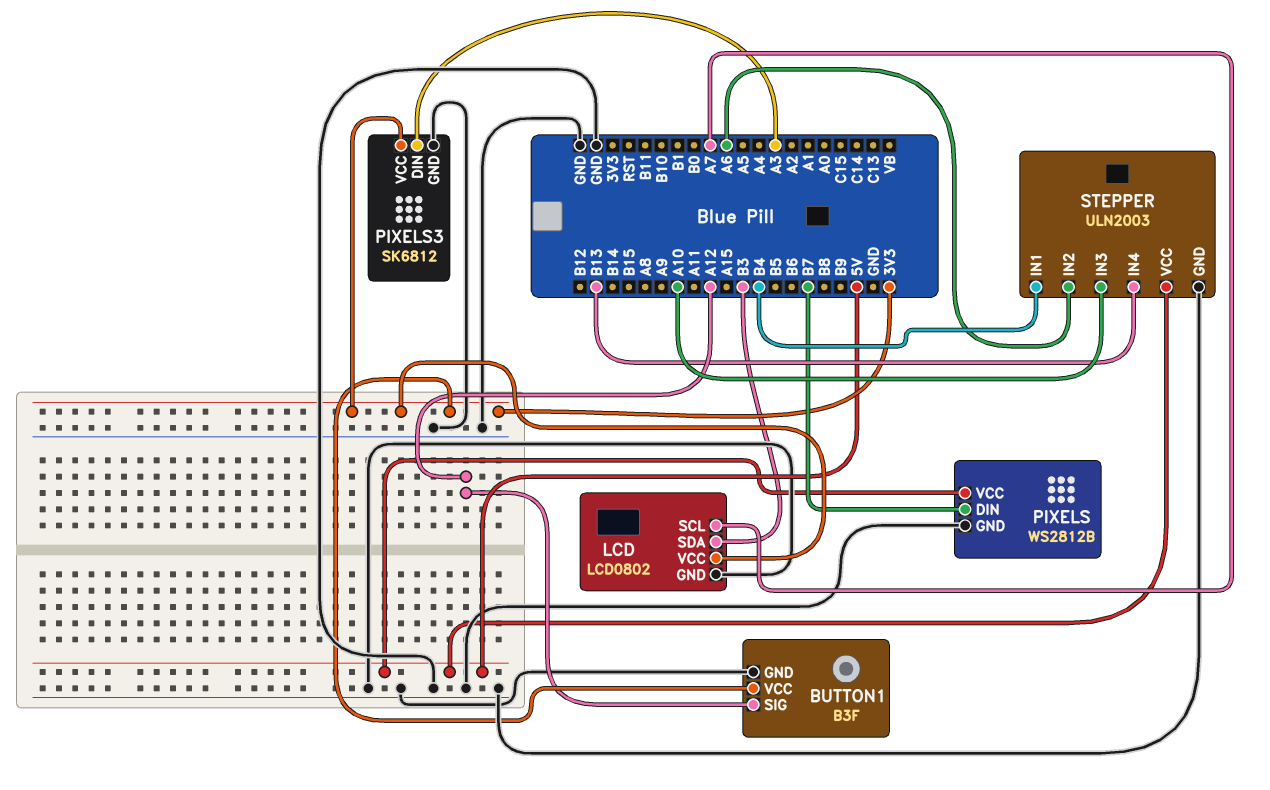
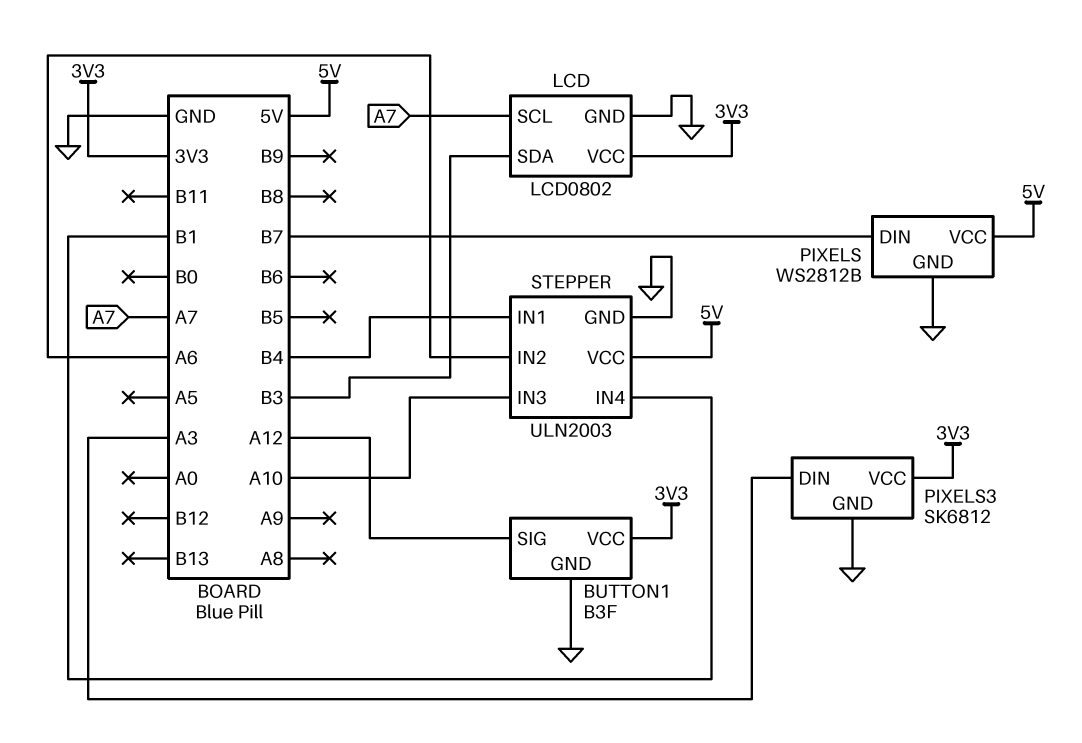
STEPPER pin IN4: B13 -> B1

